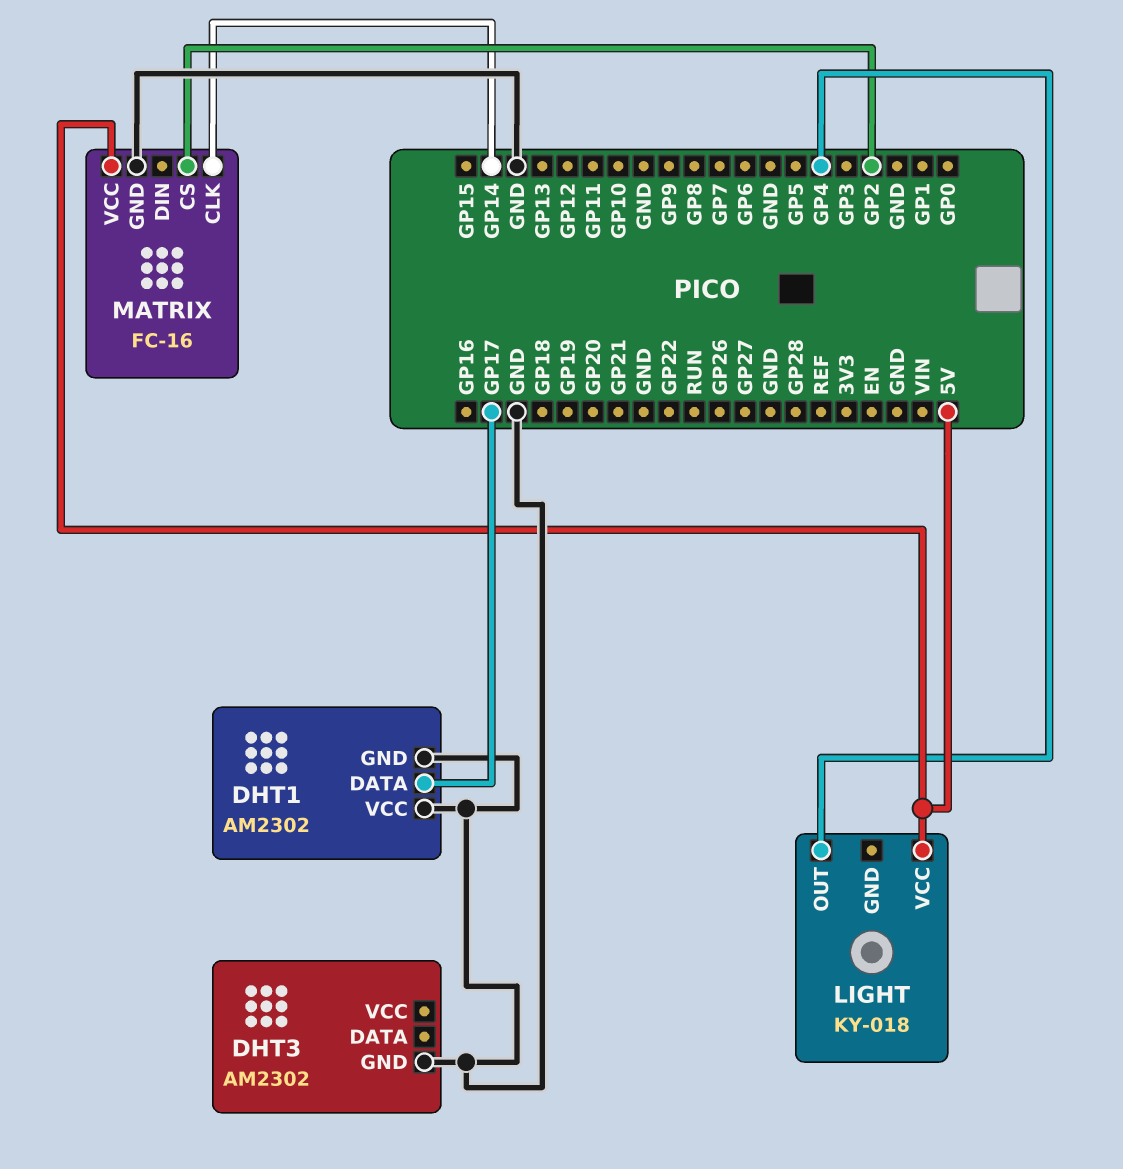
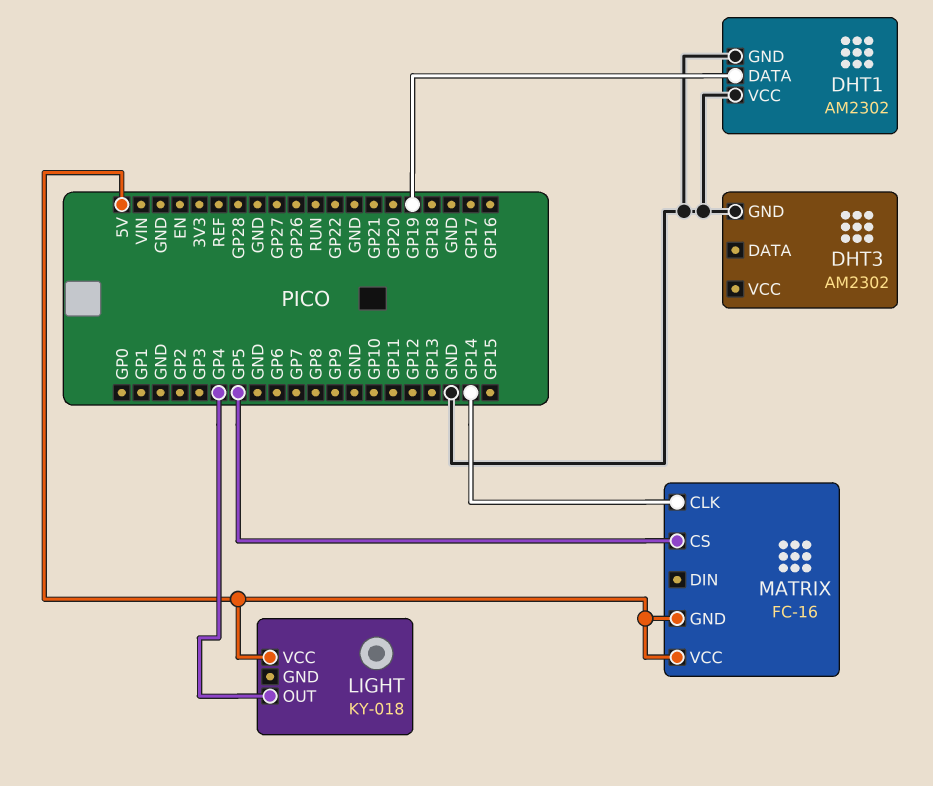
DHT1 pin DATA: GP17 -> GP19
MATRIX pin CS: GP2 -> GP5
MATRIX pin GND: GND -> 5V

